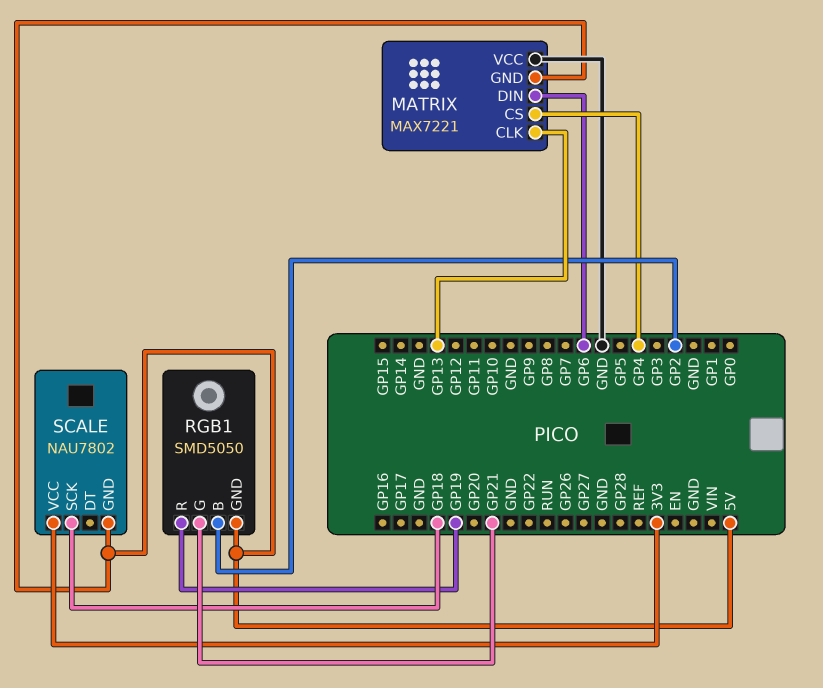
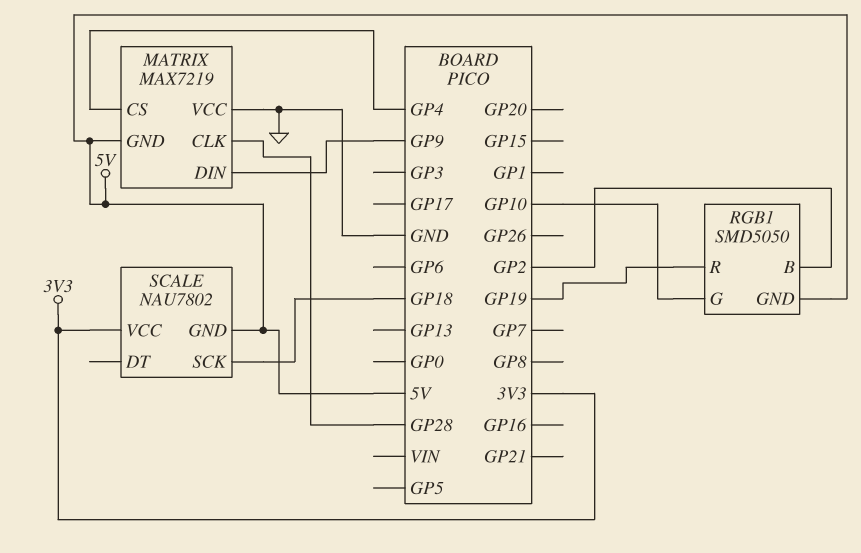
MATRIX: MAX7221 -> MAX7219
MATRIX pin CLK: GP13 -> GP28
MATRIX pin DIN: GP6 -> GP9
RGB1 pin G: GP21 -> GP10

